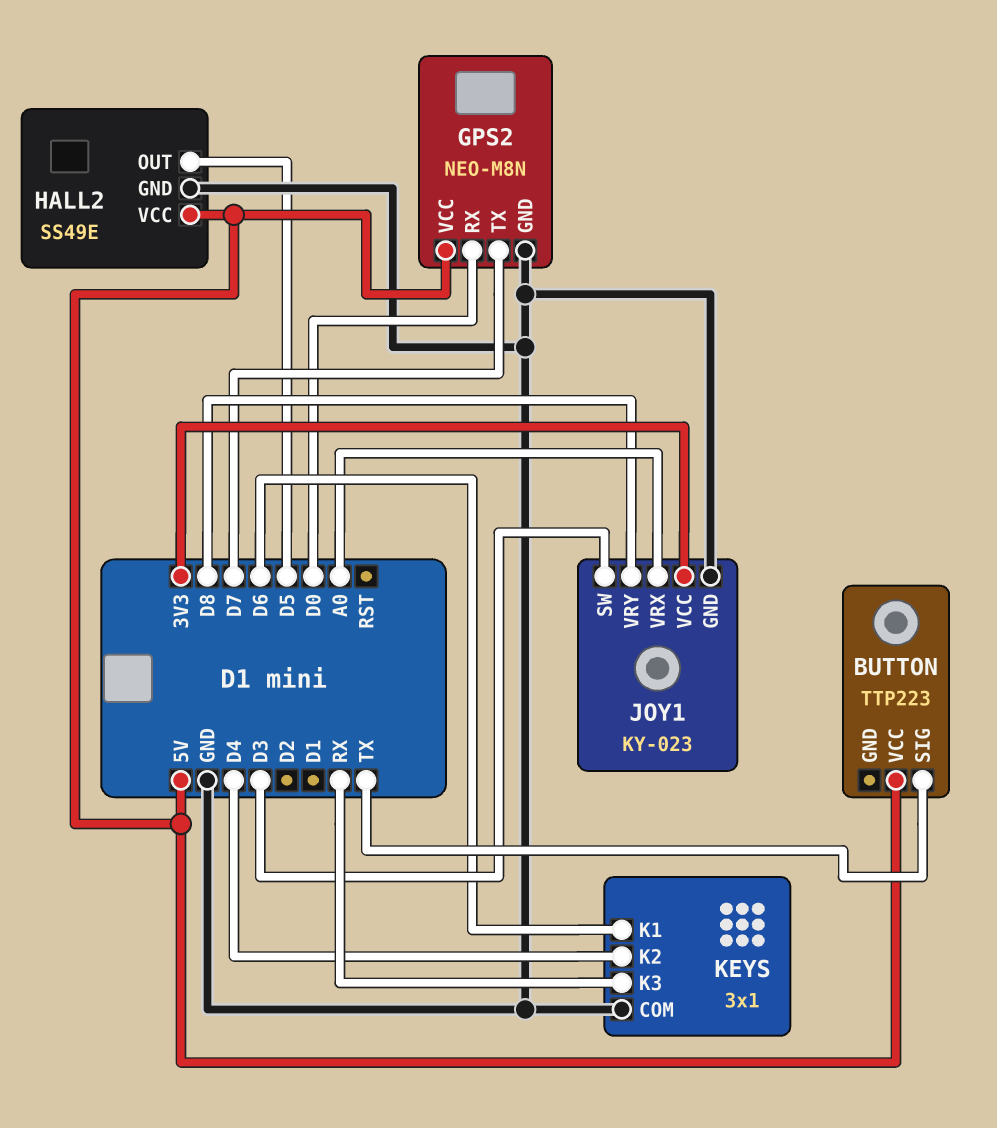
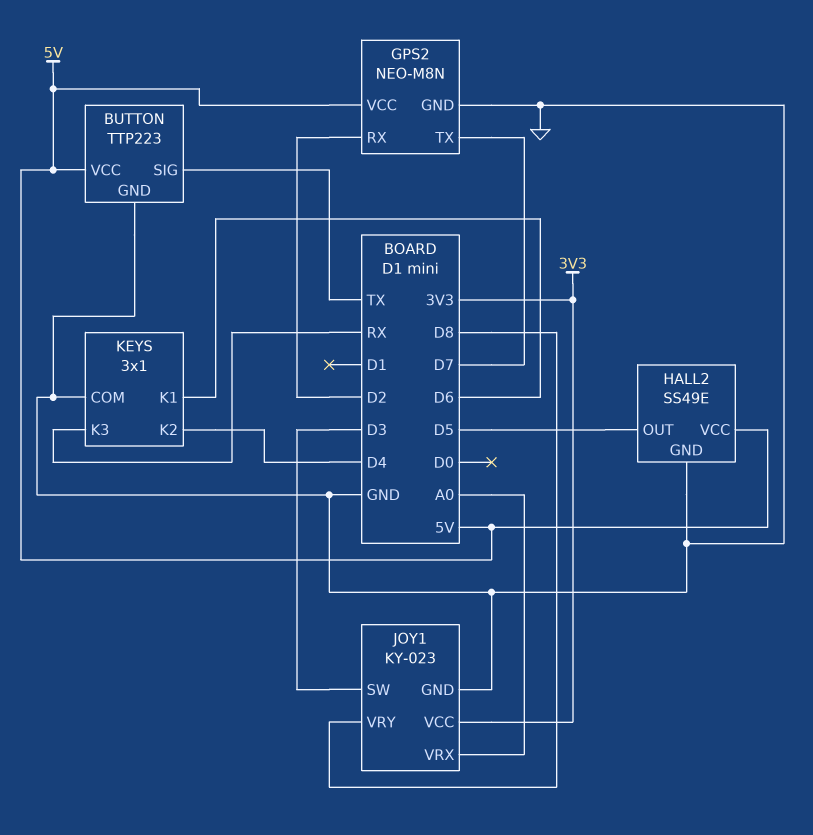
BUTTON pin GND: none -> GND
GPS2 pin RX: D0 -> D2

